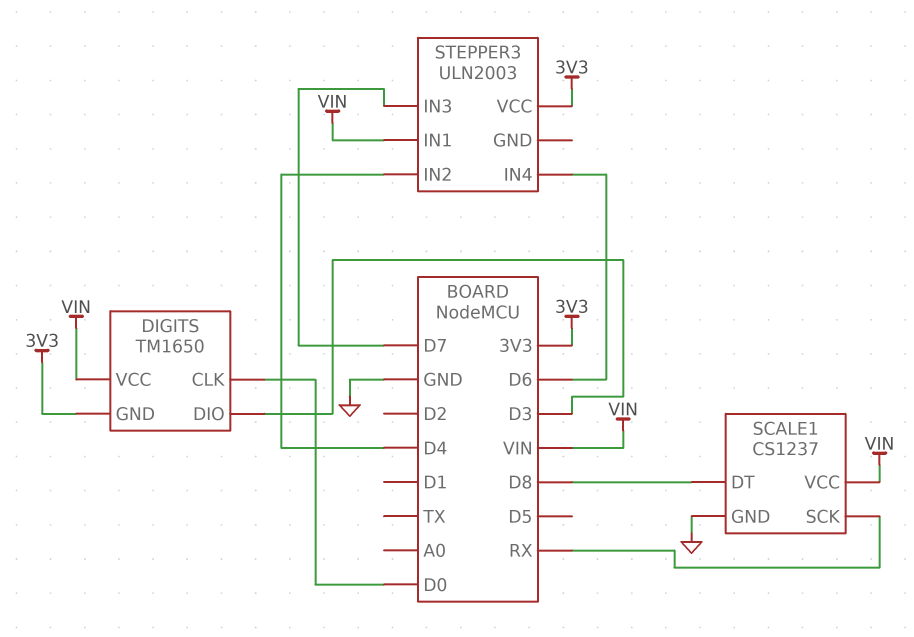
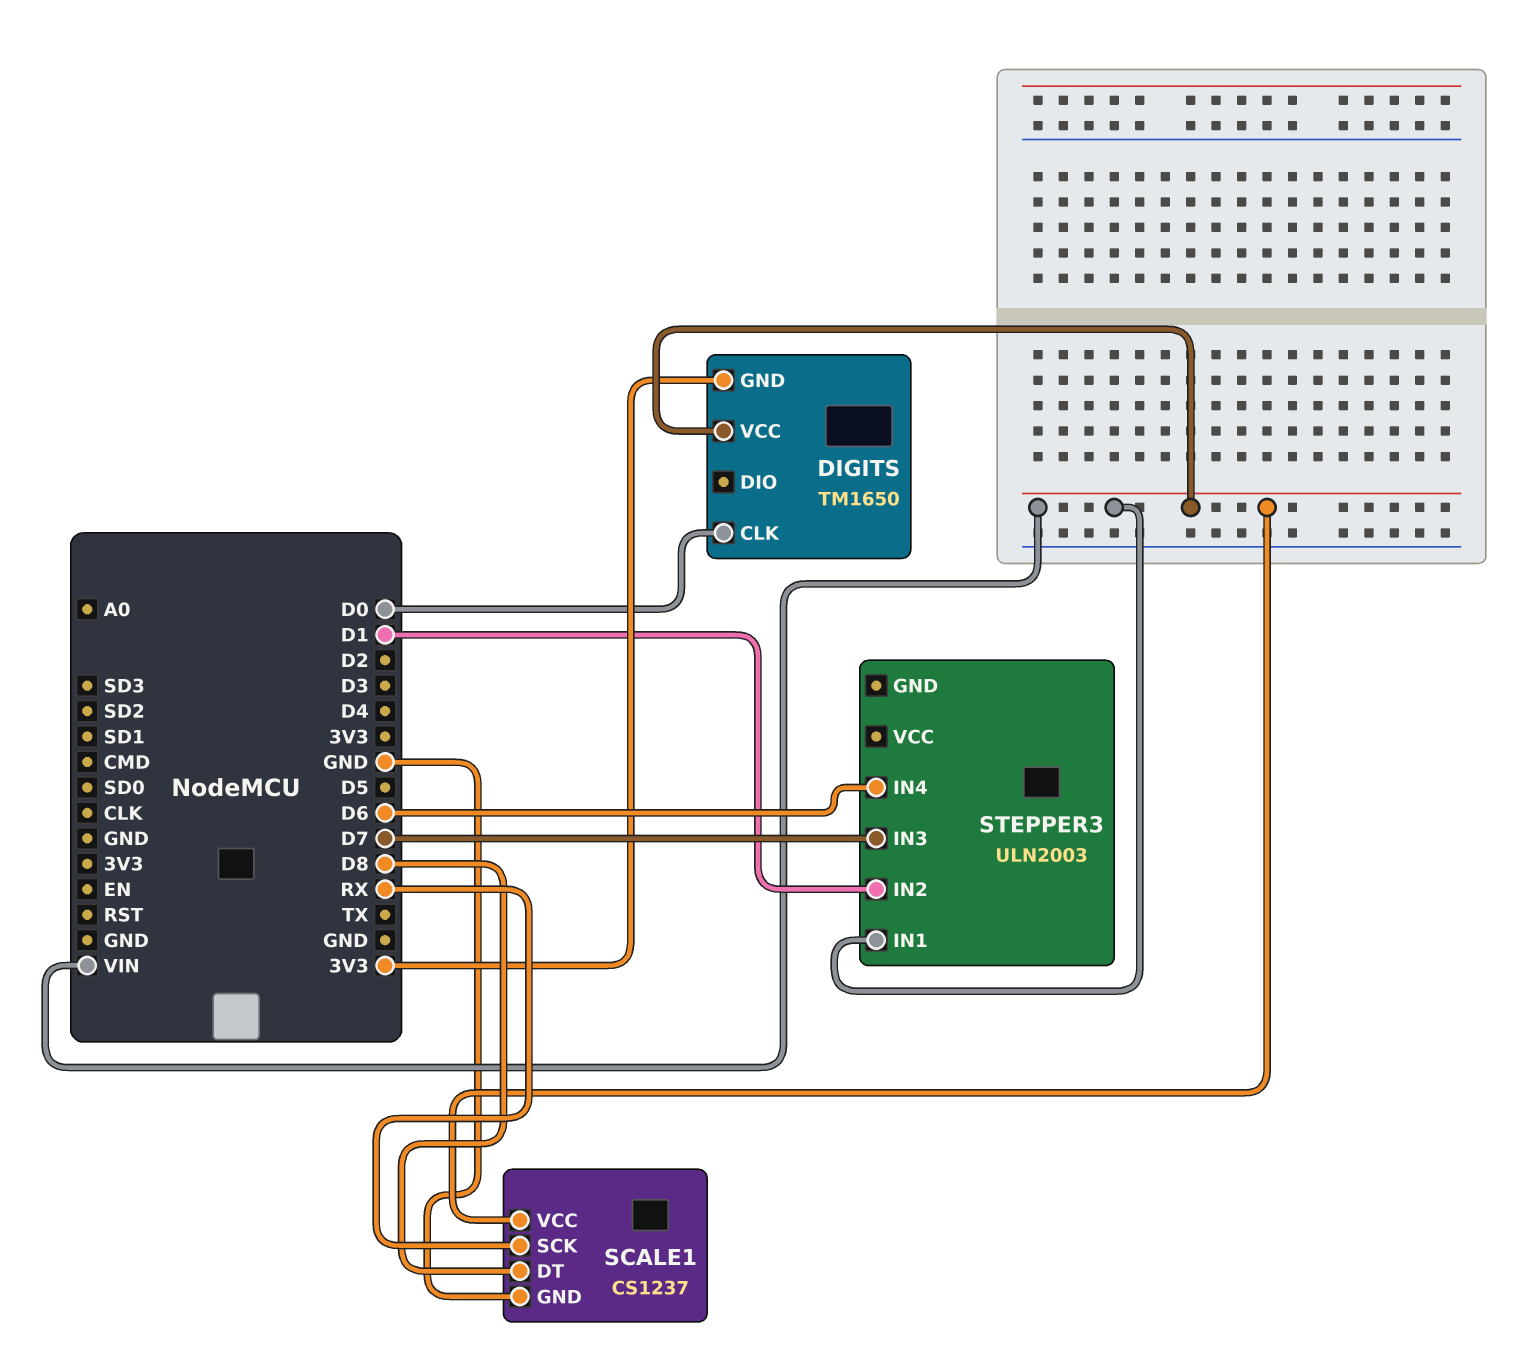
DIGITS pin DIO: D3 -> none
STEPPER3 pin IN2: D4 -> D1
STEPPER3 pin VCC: 3V3 -> none

